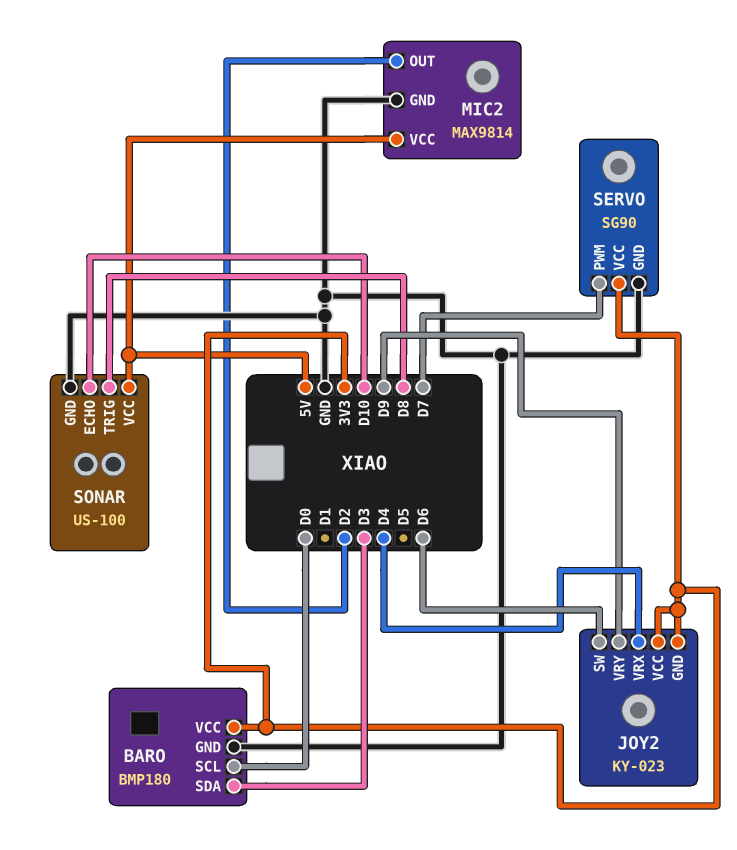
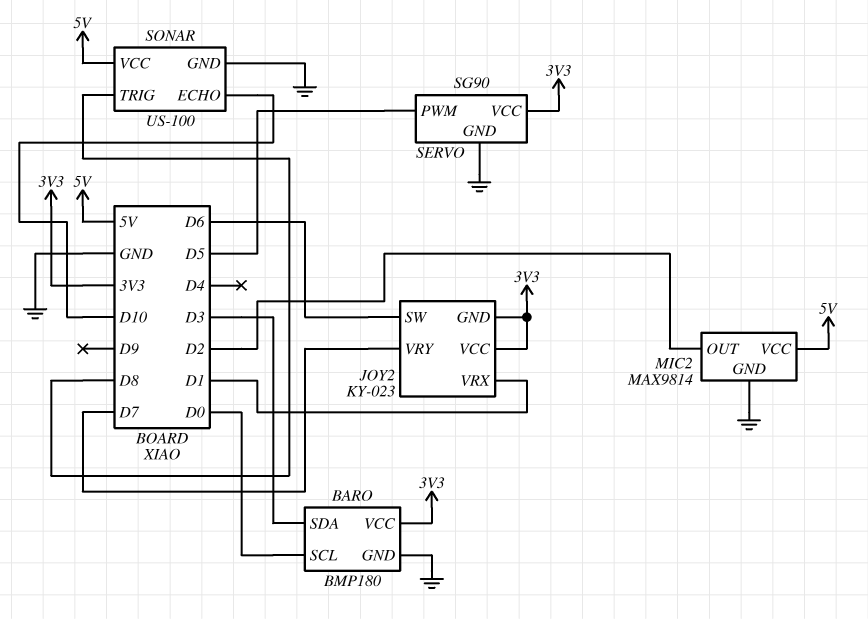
JOY2 pin VRX: D4 -> D1
JOY2 pin VRY: D9 -> D7
SERVO pin PWM: D7 -> D5

